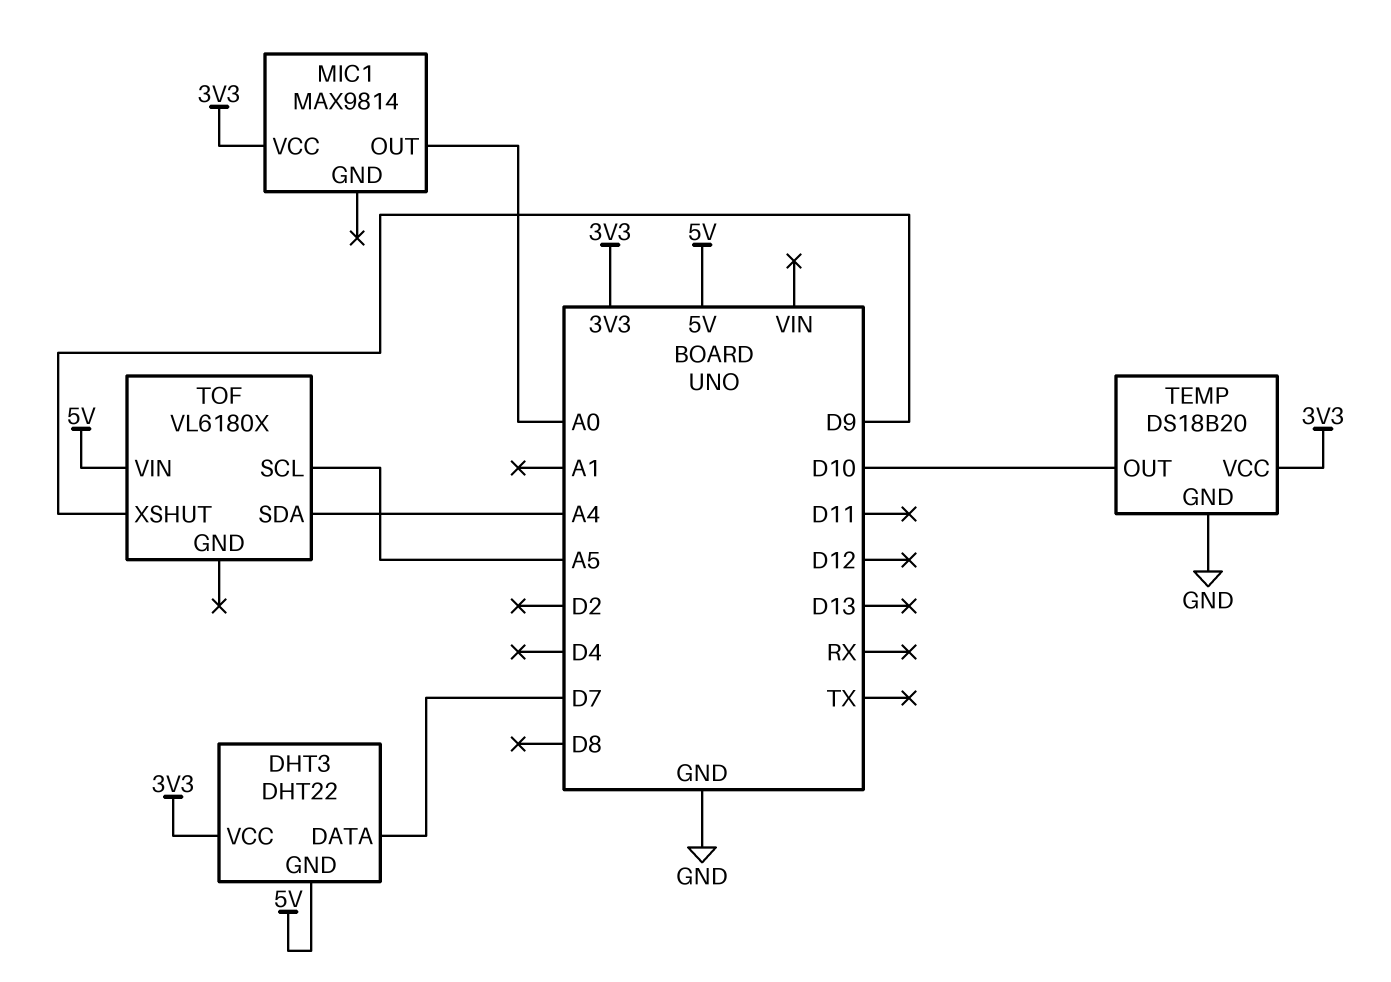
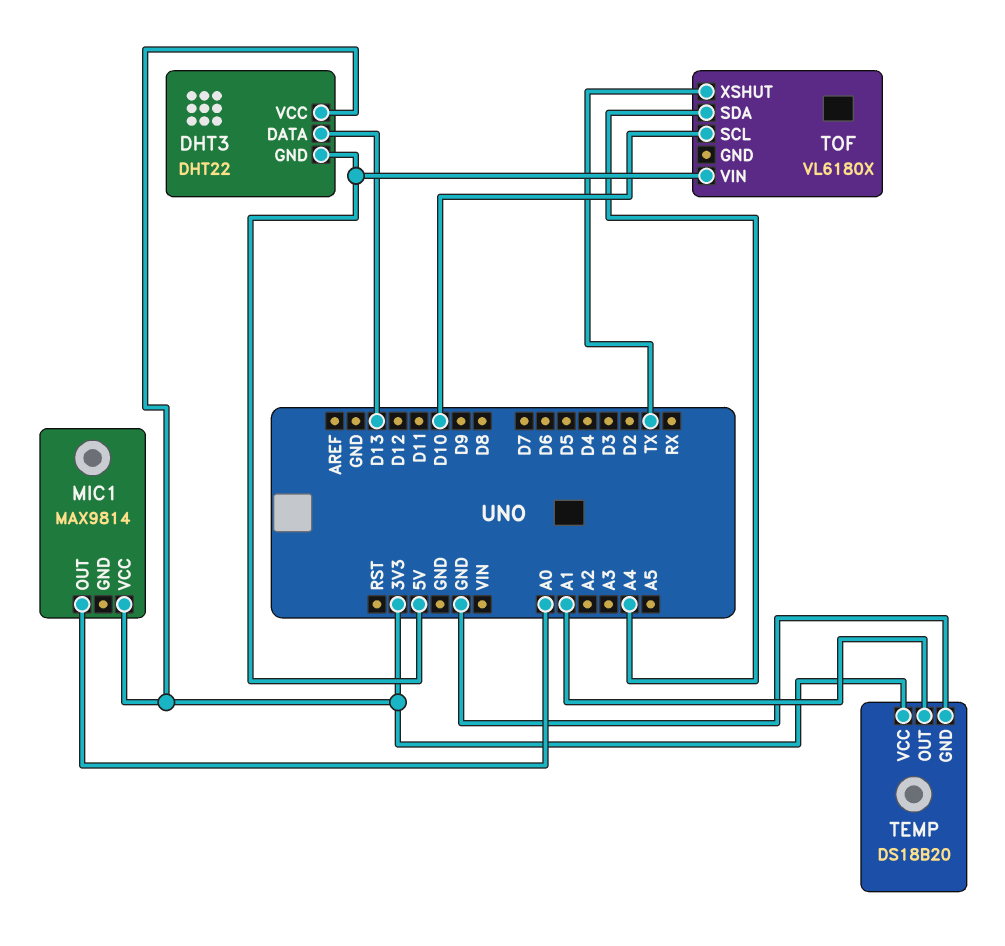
DHT3 pin DATA: D7 -> D13
TEMP pin OUT: D10 -> A1
TOF pin SCL: A5 -> D10
TOF pin XSHUT: D9 -> TX

